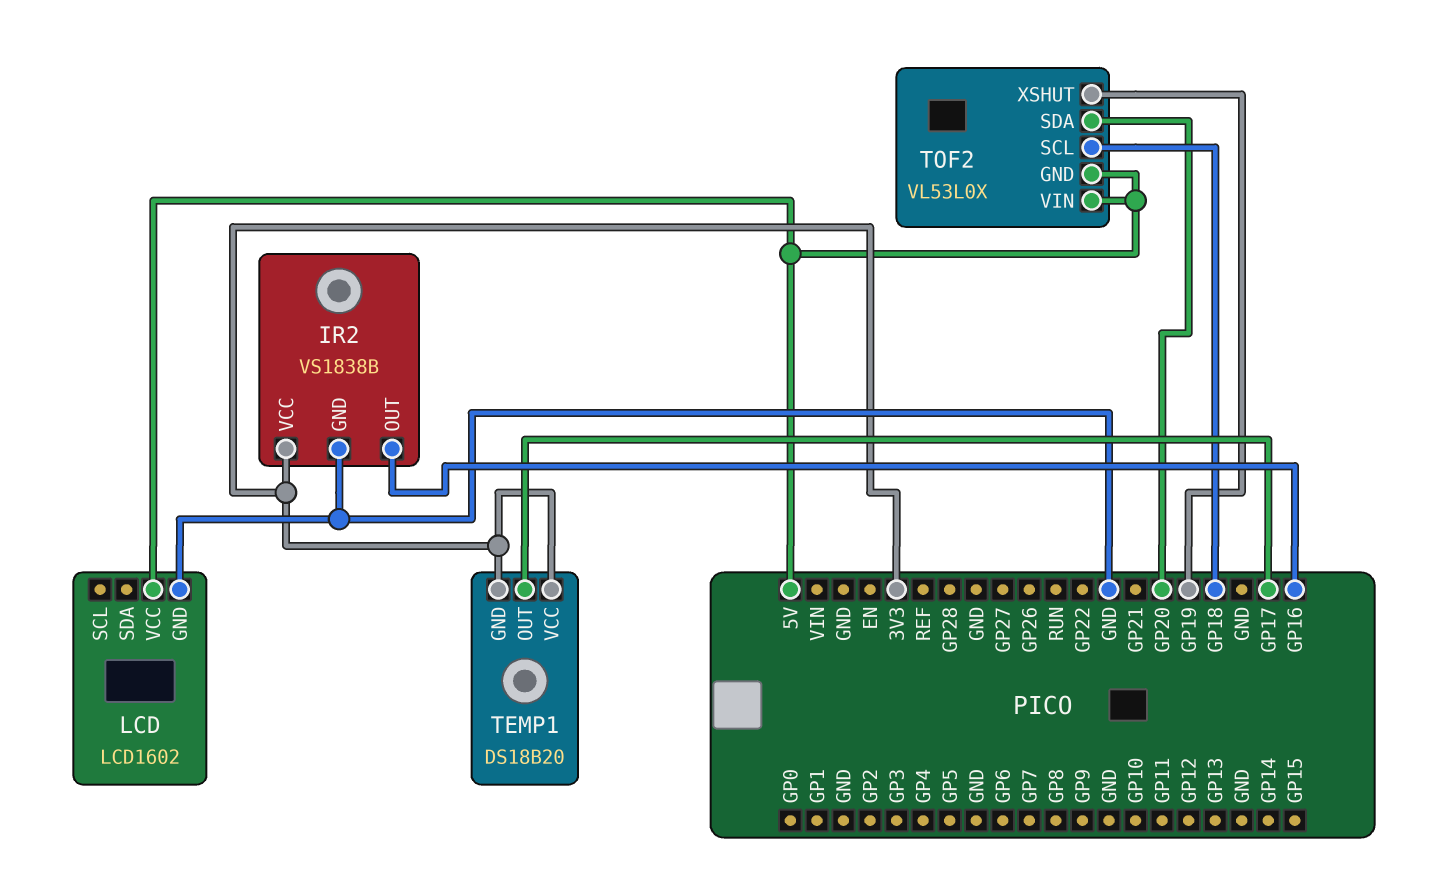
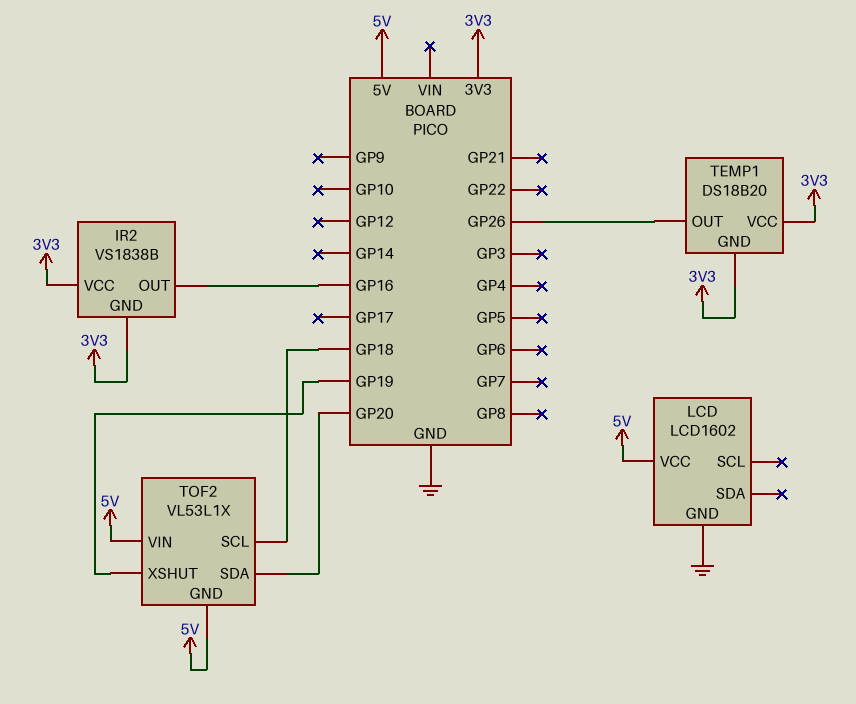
IR2 pin GND: GND -> 3V3
TEMP1 pin OUT: GP17 -> GP26
TOF2: VL53L0X -> VL53L1X

